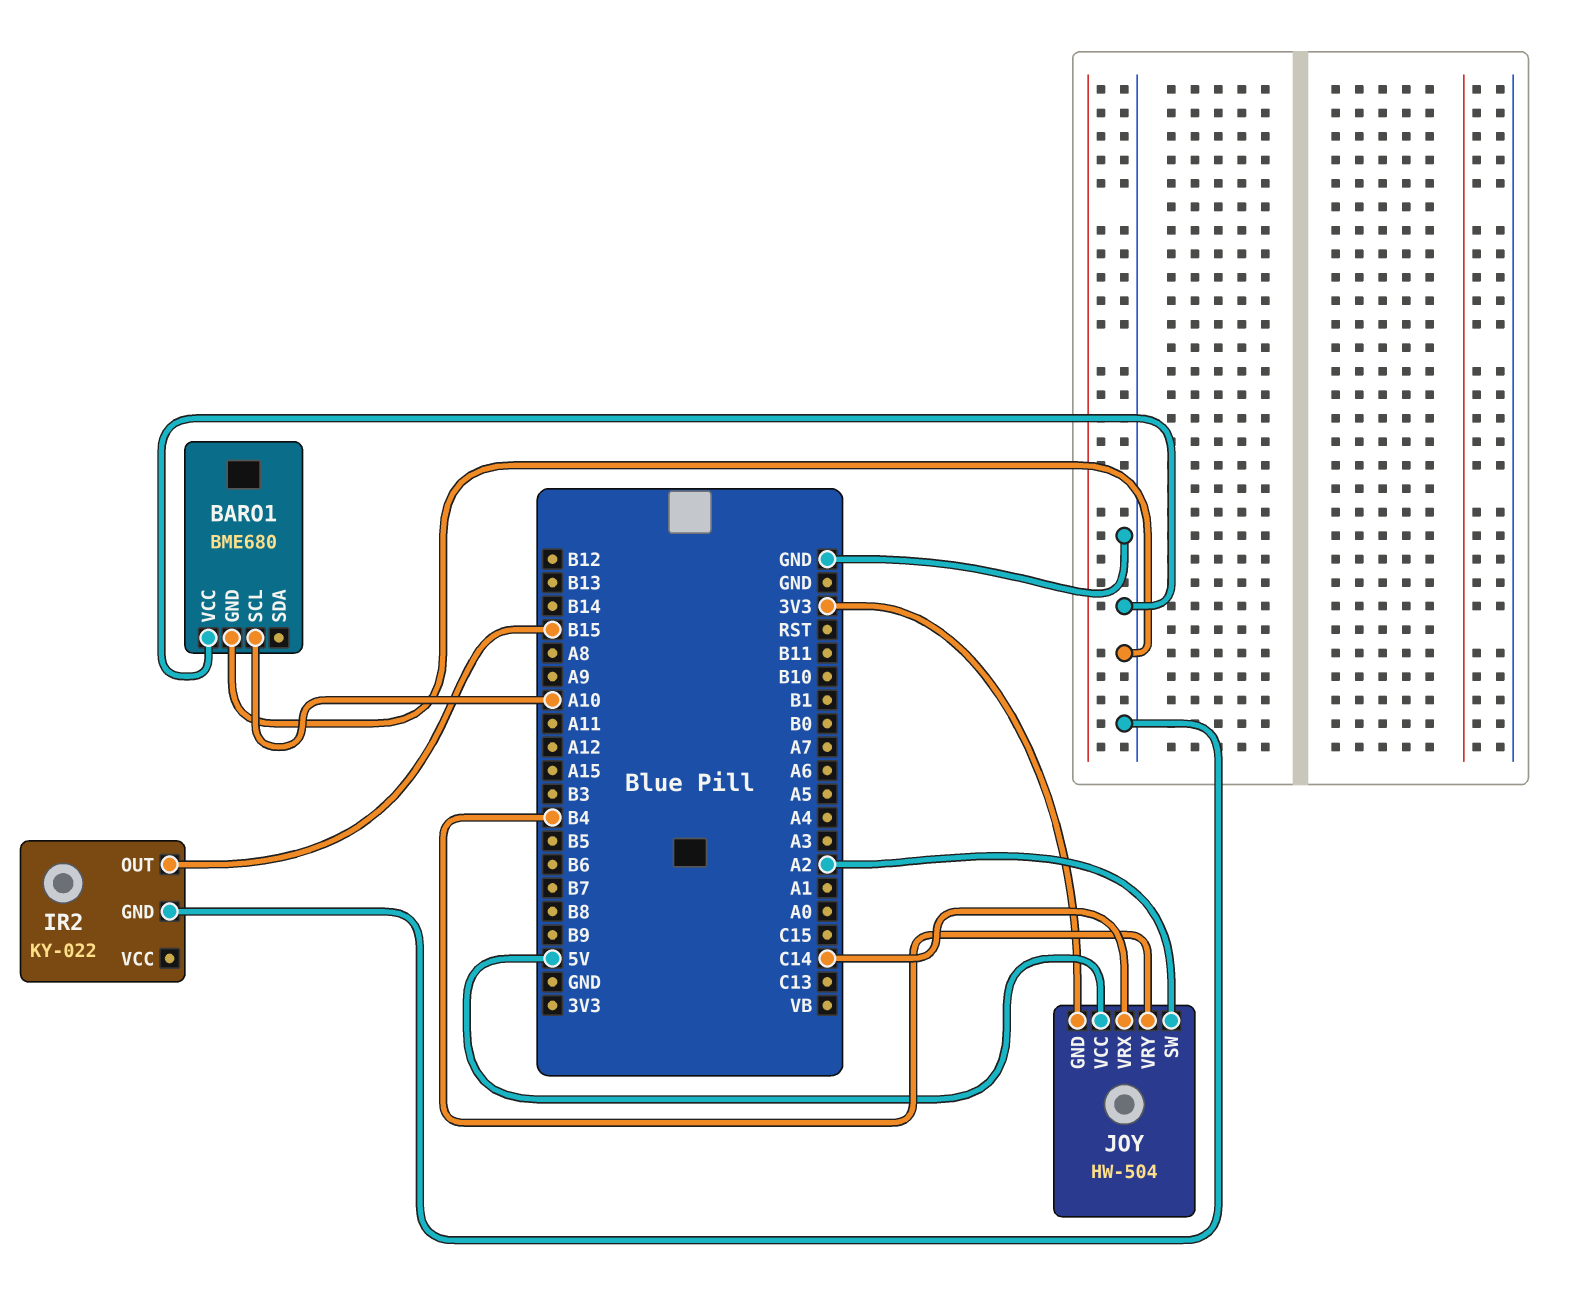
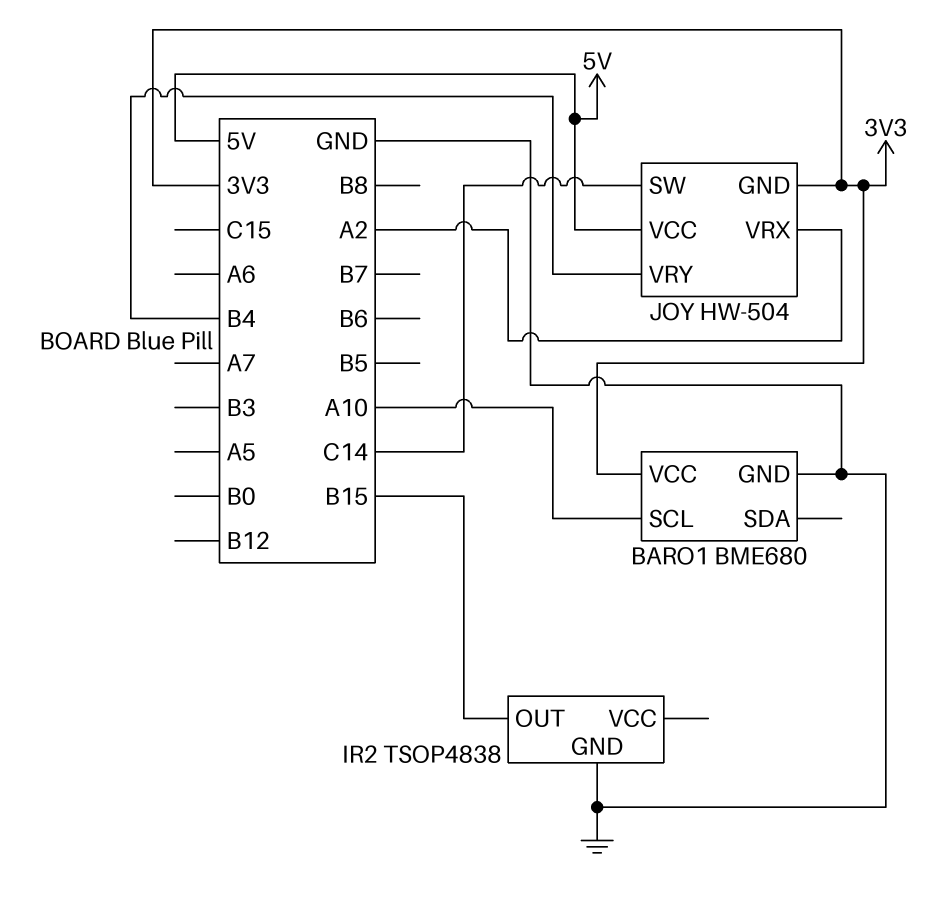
BARO1 pin VCC: GND -> 3V3
IR2: KY-022 -> TSOP4838
JOY pin SW: A2 -> C14
JOY pin VRX: C14 -> A2

